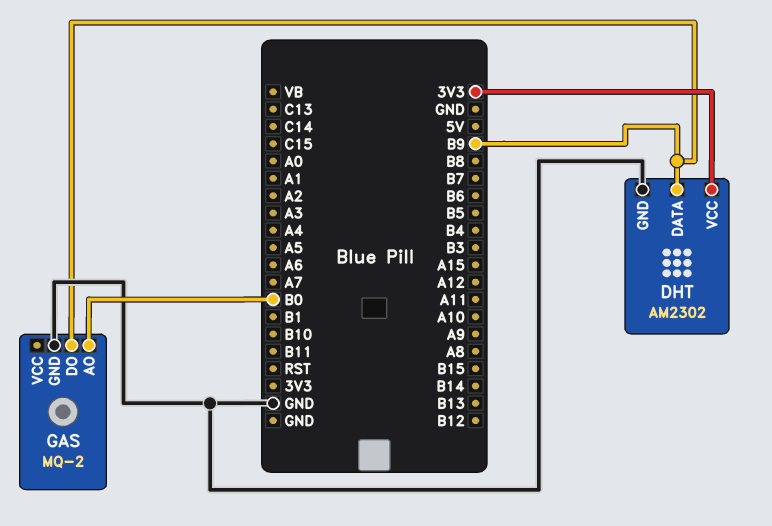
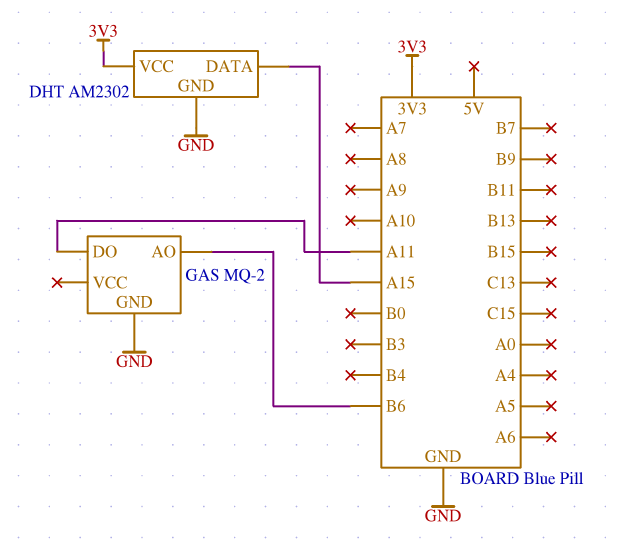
DHT pin DATA: B9 -> A15
GAS pin AO: B0 -> B6
GAS pin DO: B9 -> A11

